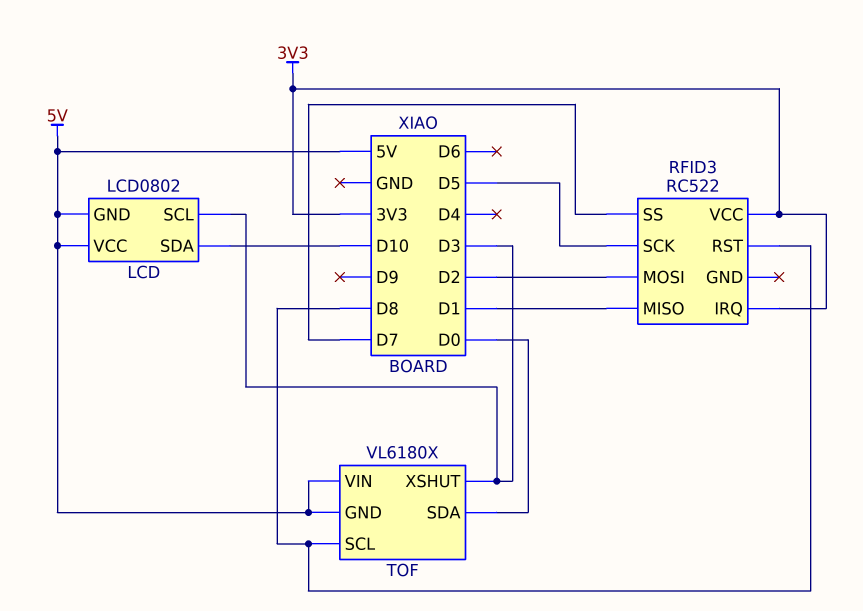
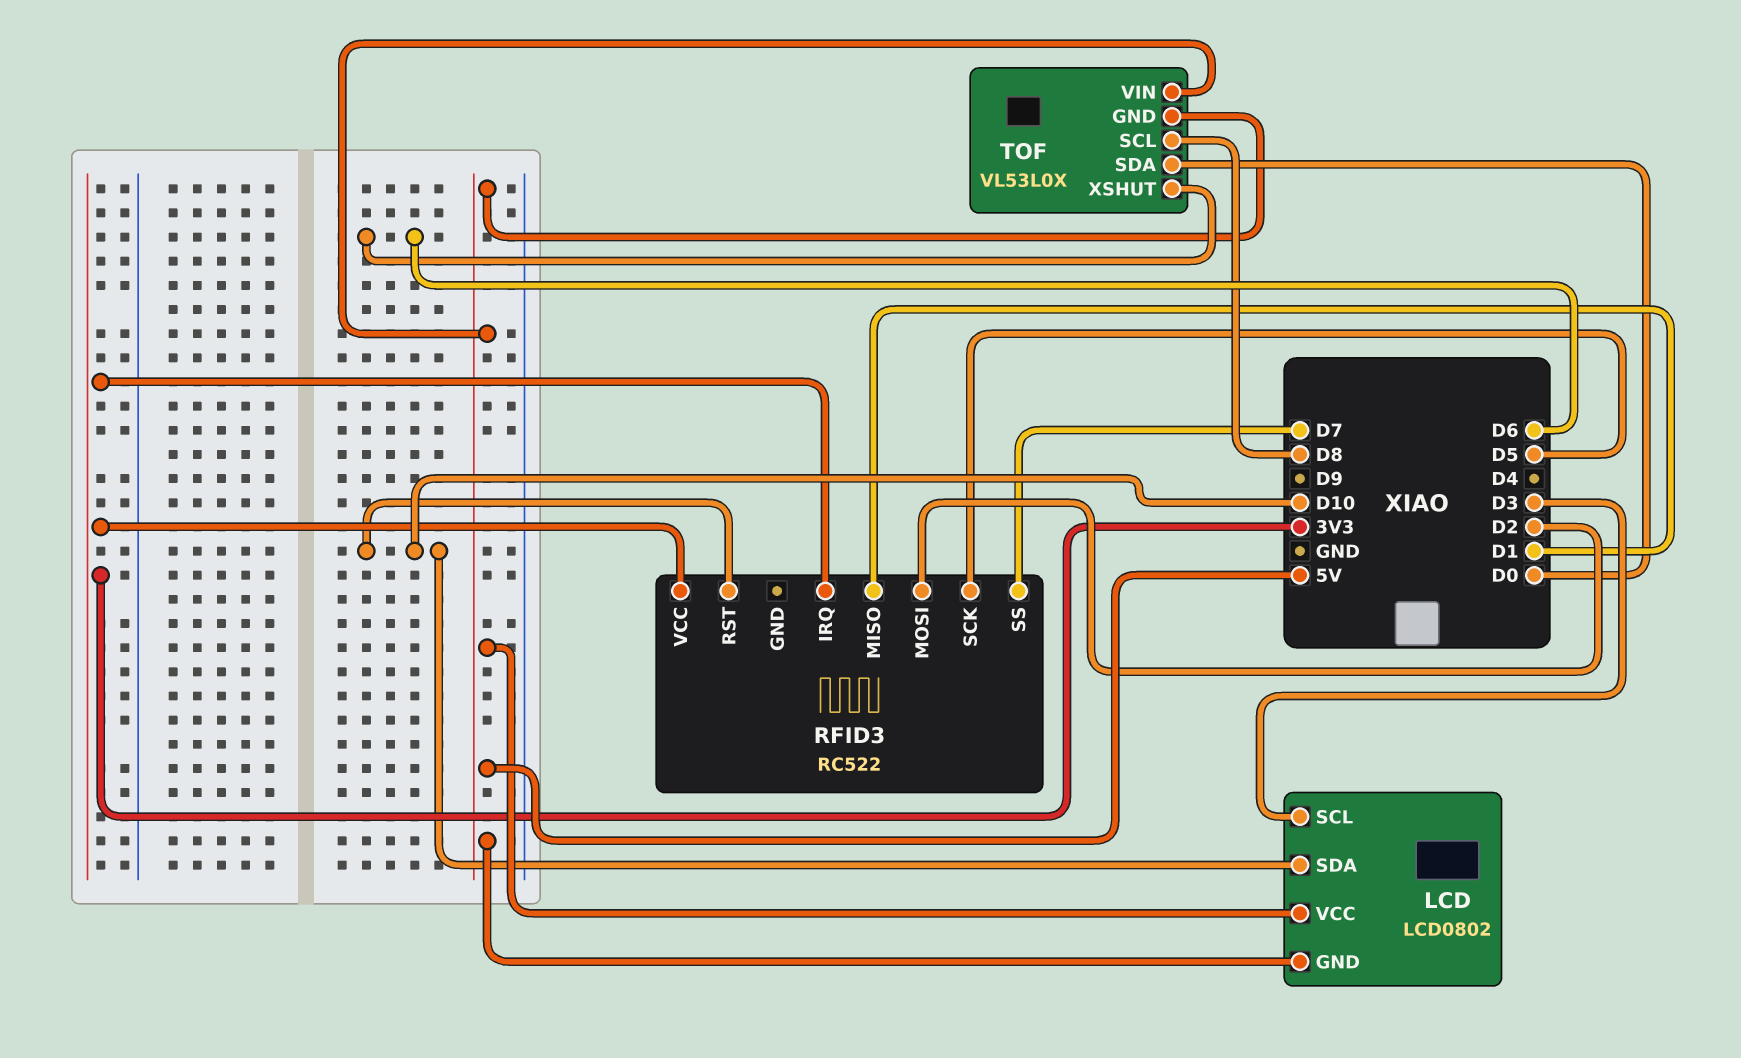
RFID3 pin RST: D8 -> D10
TOF: VL6180X -> VL53L0X
TOF pin XSHUT: D3 -> D6

